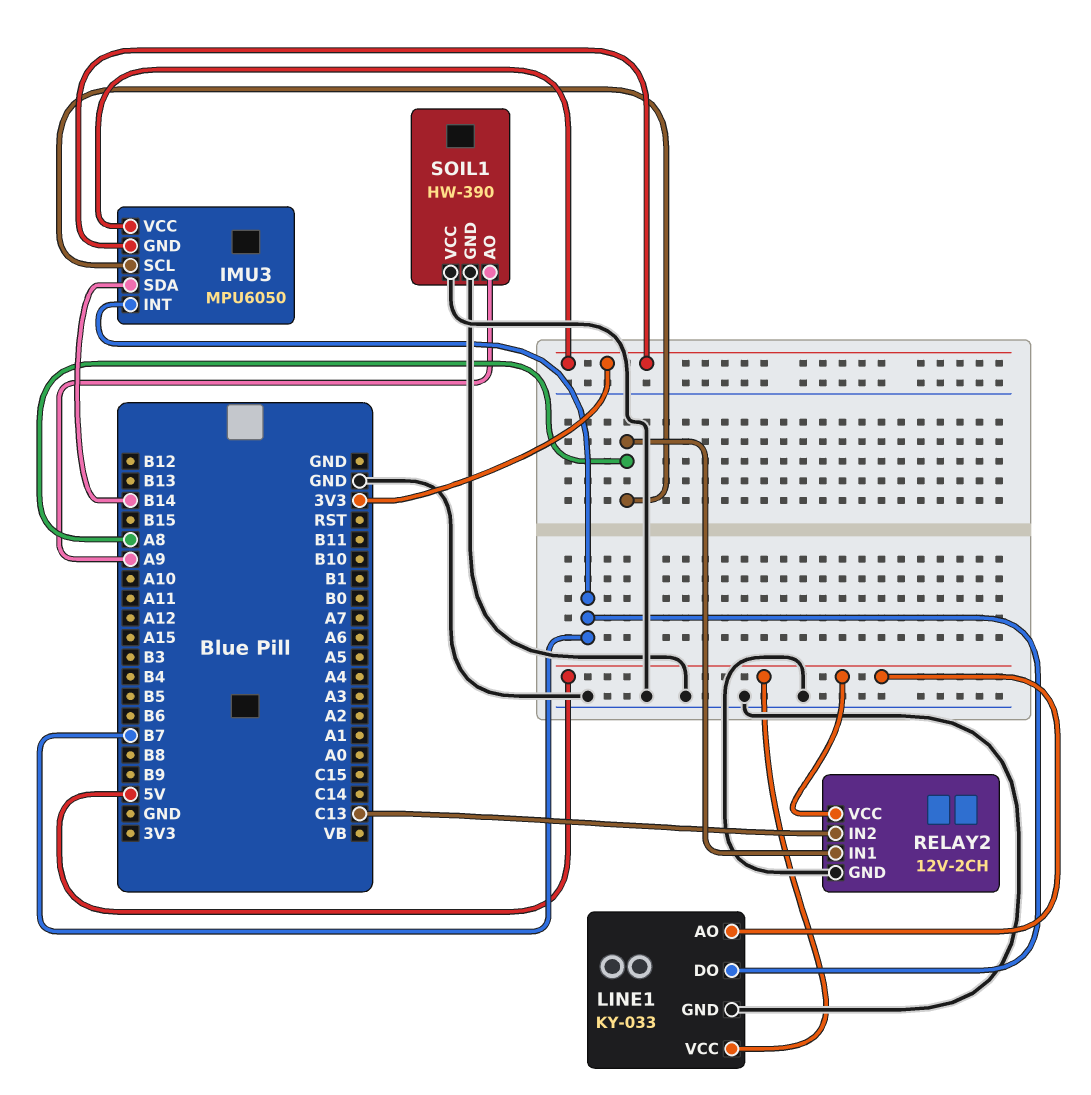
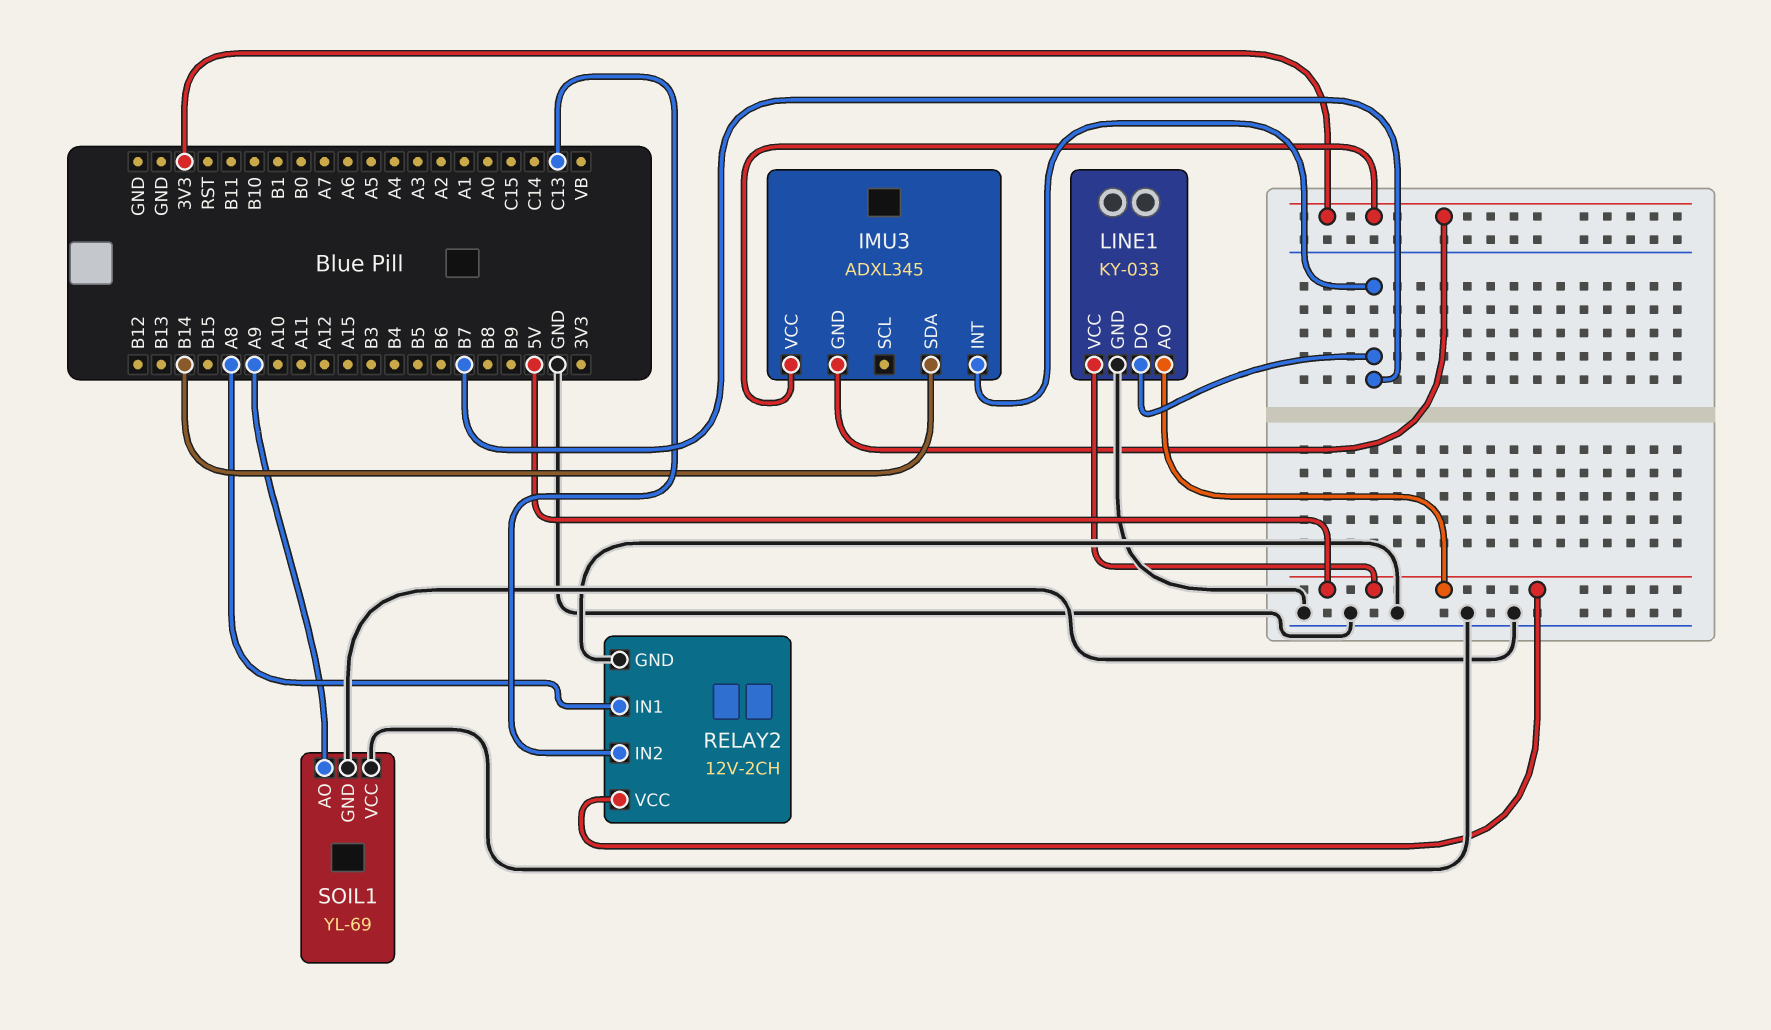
IMU3: MPU6050 -> ADXL345
IMU3 pin SCL: A8 -> none
SOIL1: HW-390 -> YL-69

